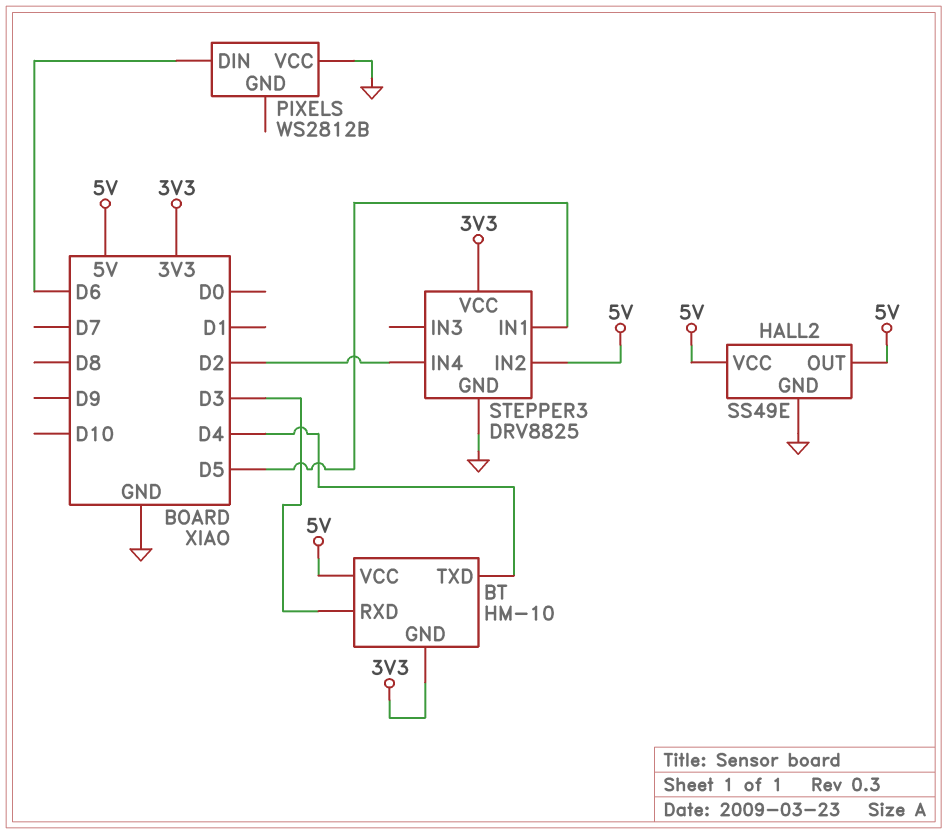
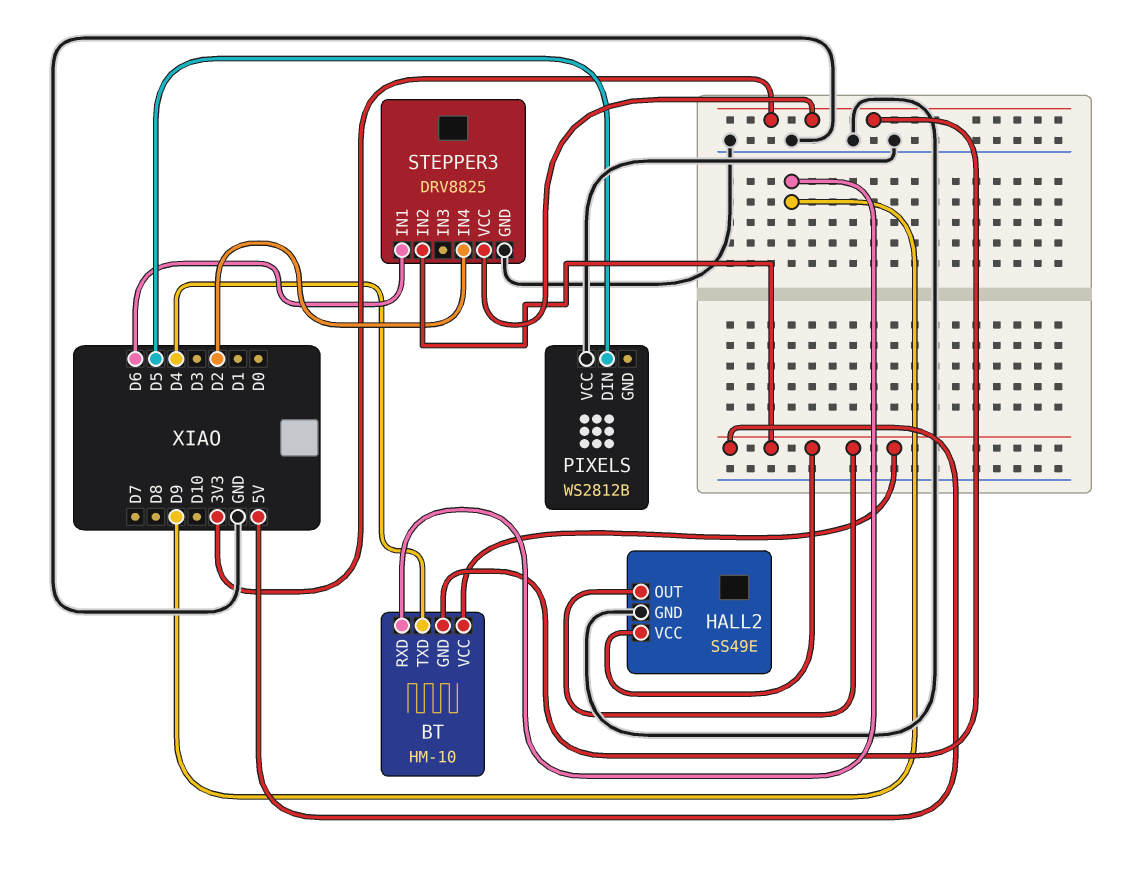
BT pin RXD: D3 -> D9
PIXELS pin DIN: D6 -> D5
STEPPER3 pin IN1: D5 -> D6

